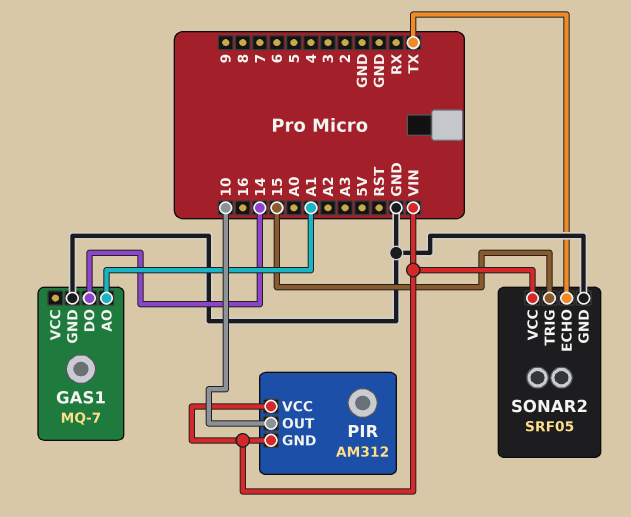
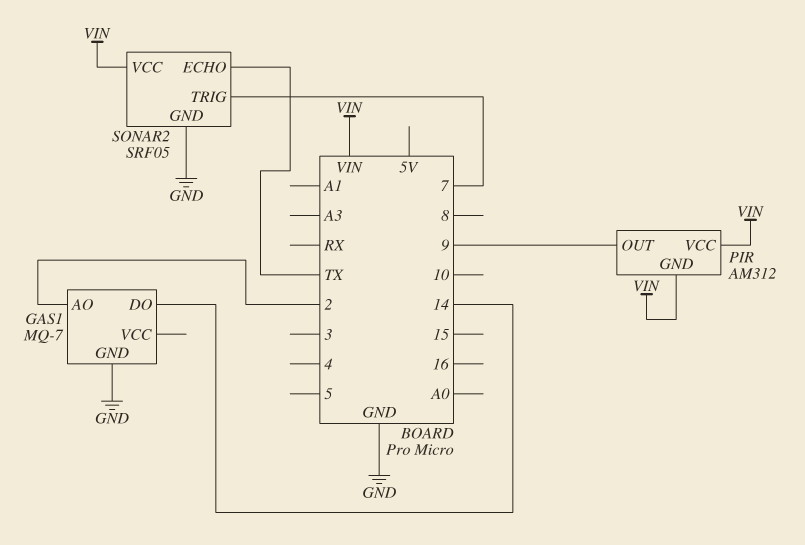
GAS1 pin AO: A1 -> 2
PIR pin OUT: 10 -> 9
SONAR2 pin TRIG: 15 -> 7

